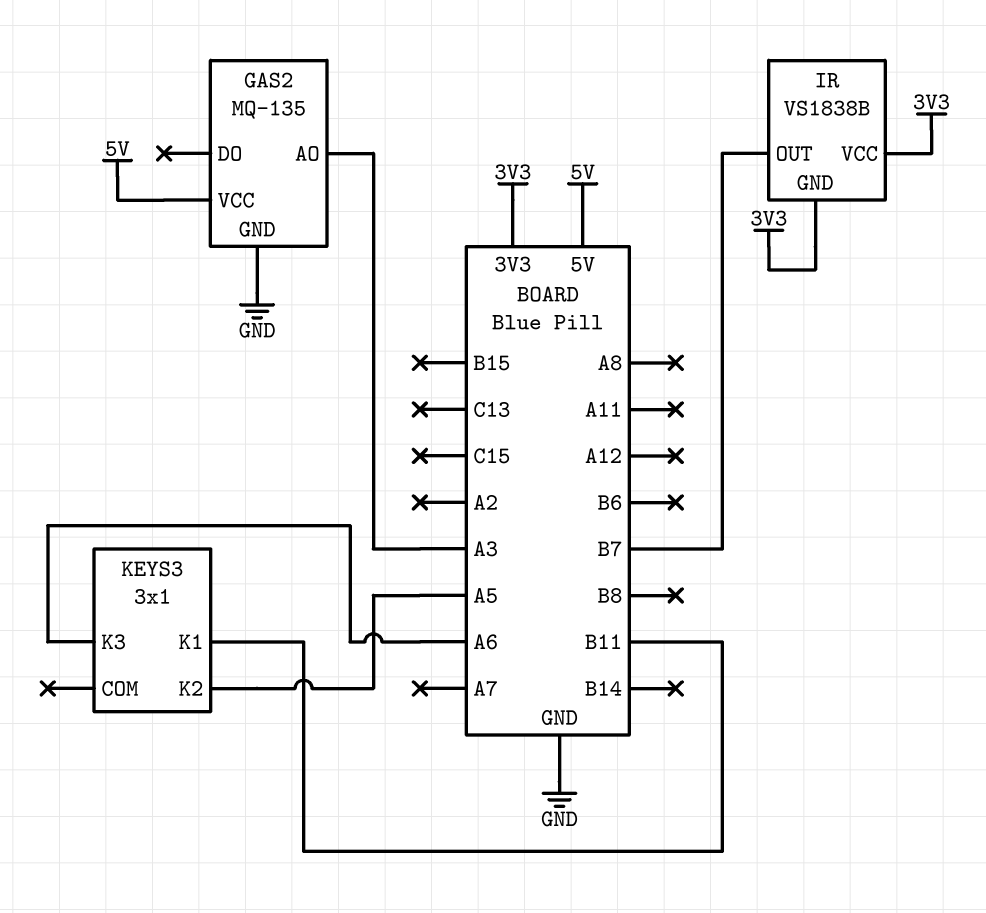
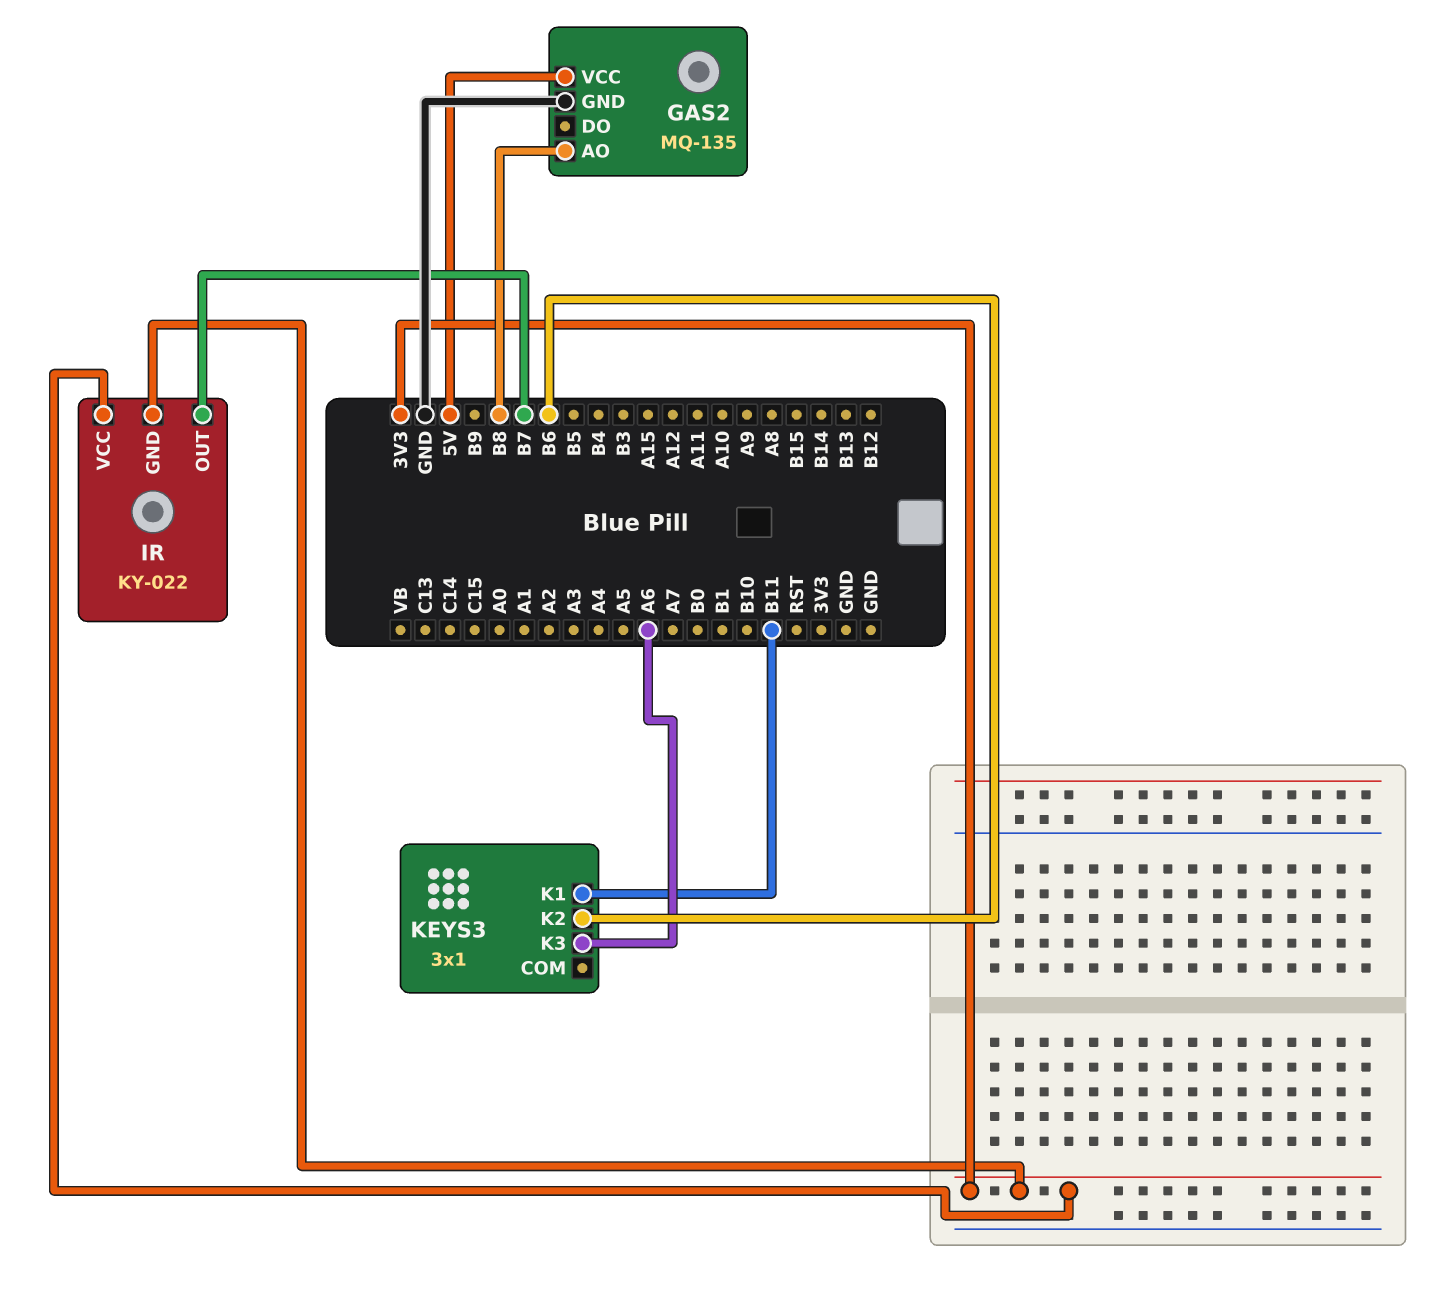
GAS2 pin AO: A3 -> B8
IR: VS1838B -> KY-022
KEYS3 pin K2: A5 -> B6

